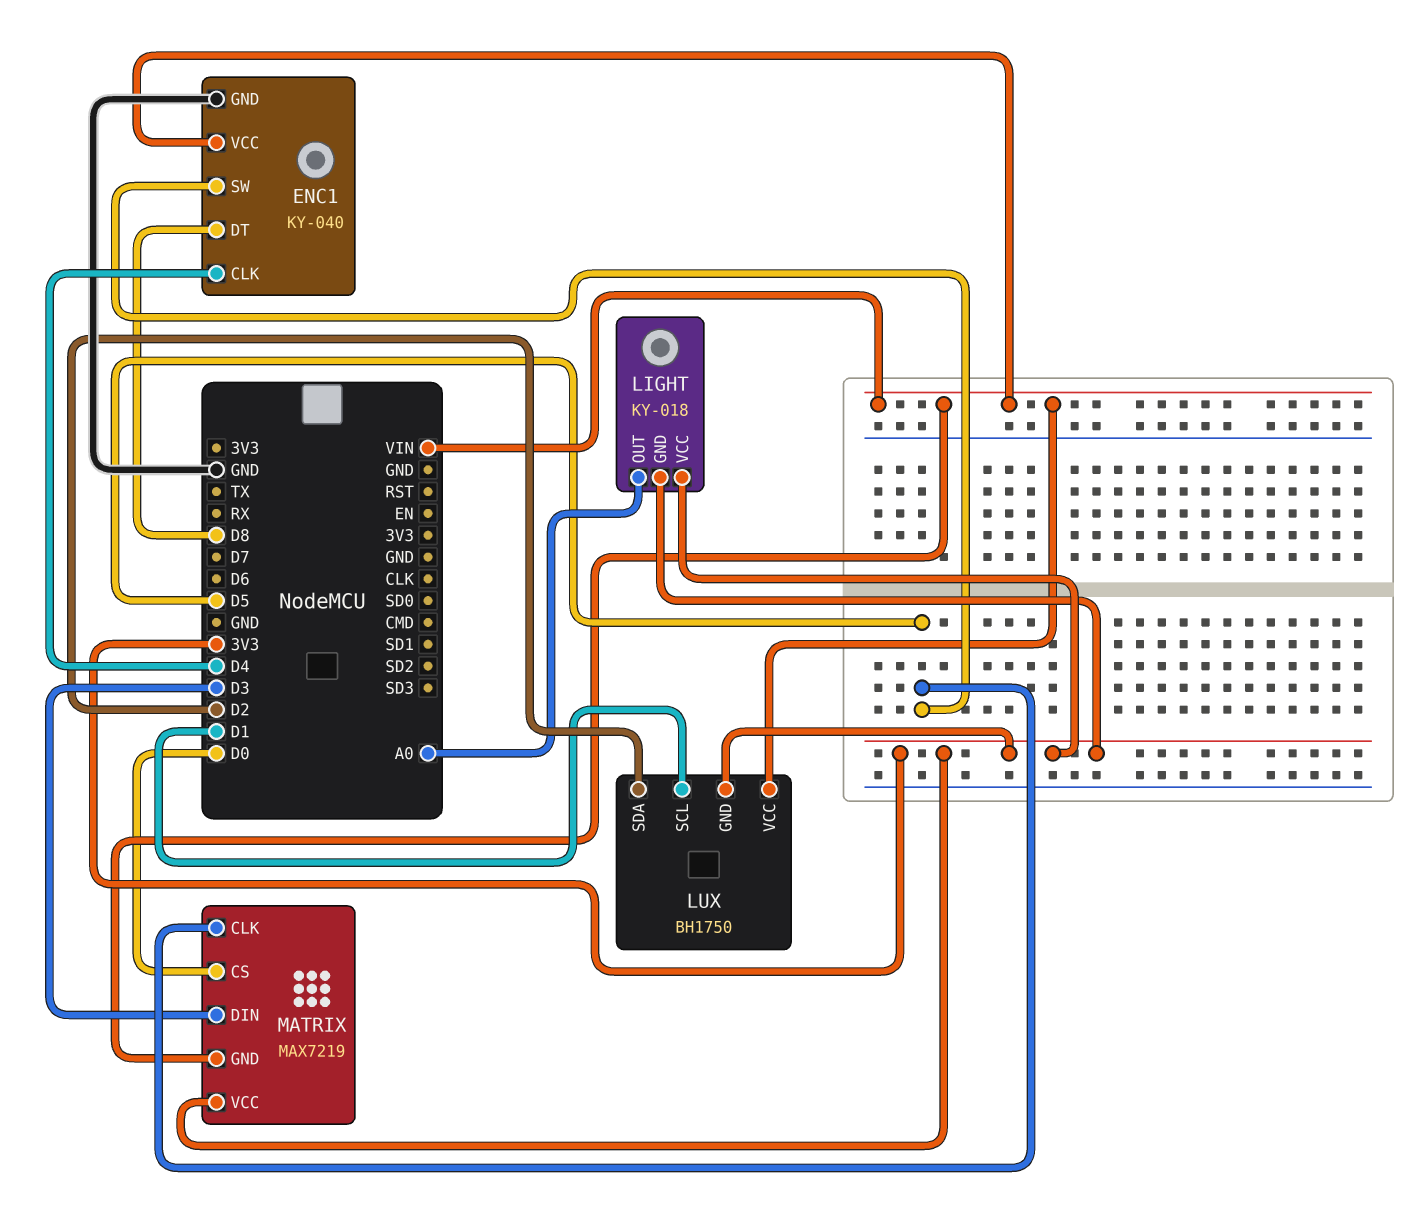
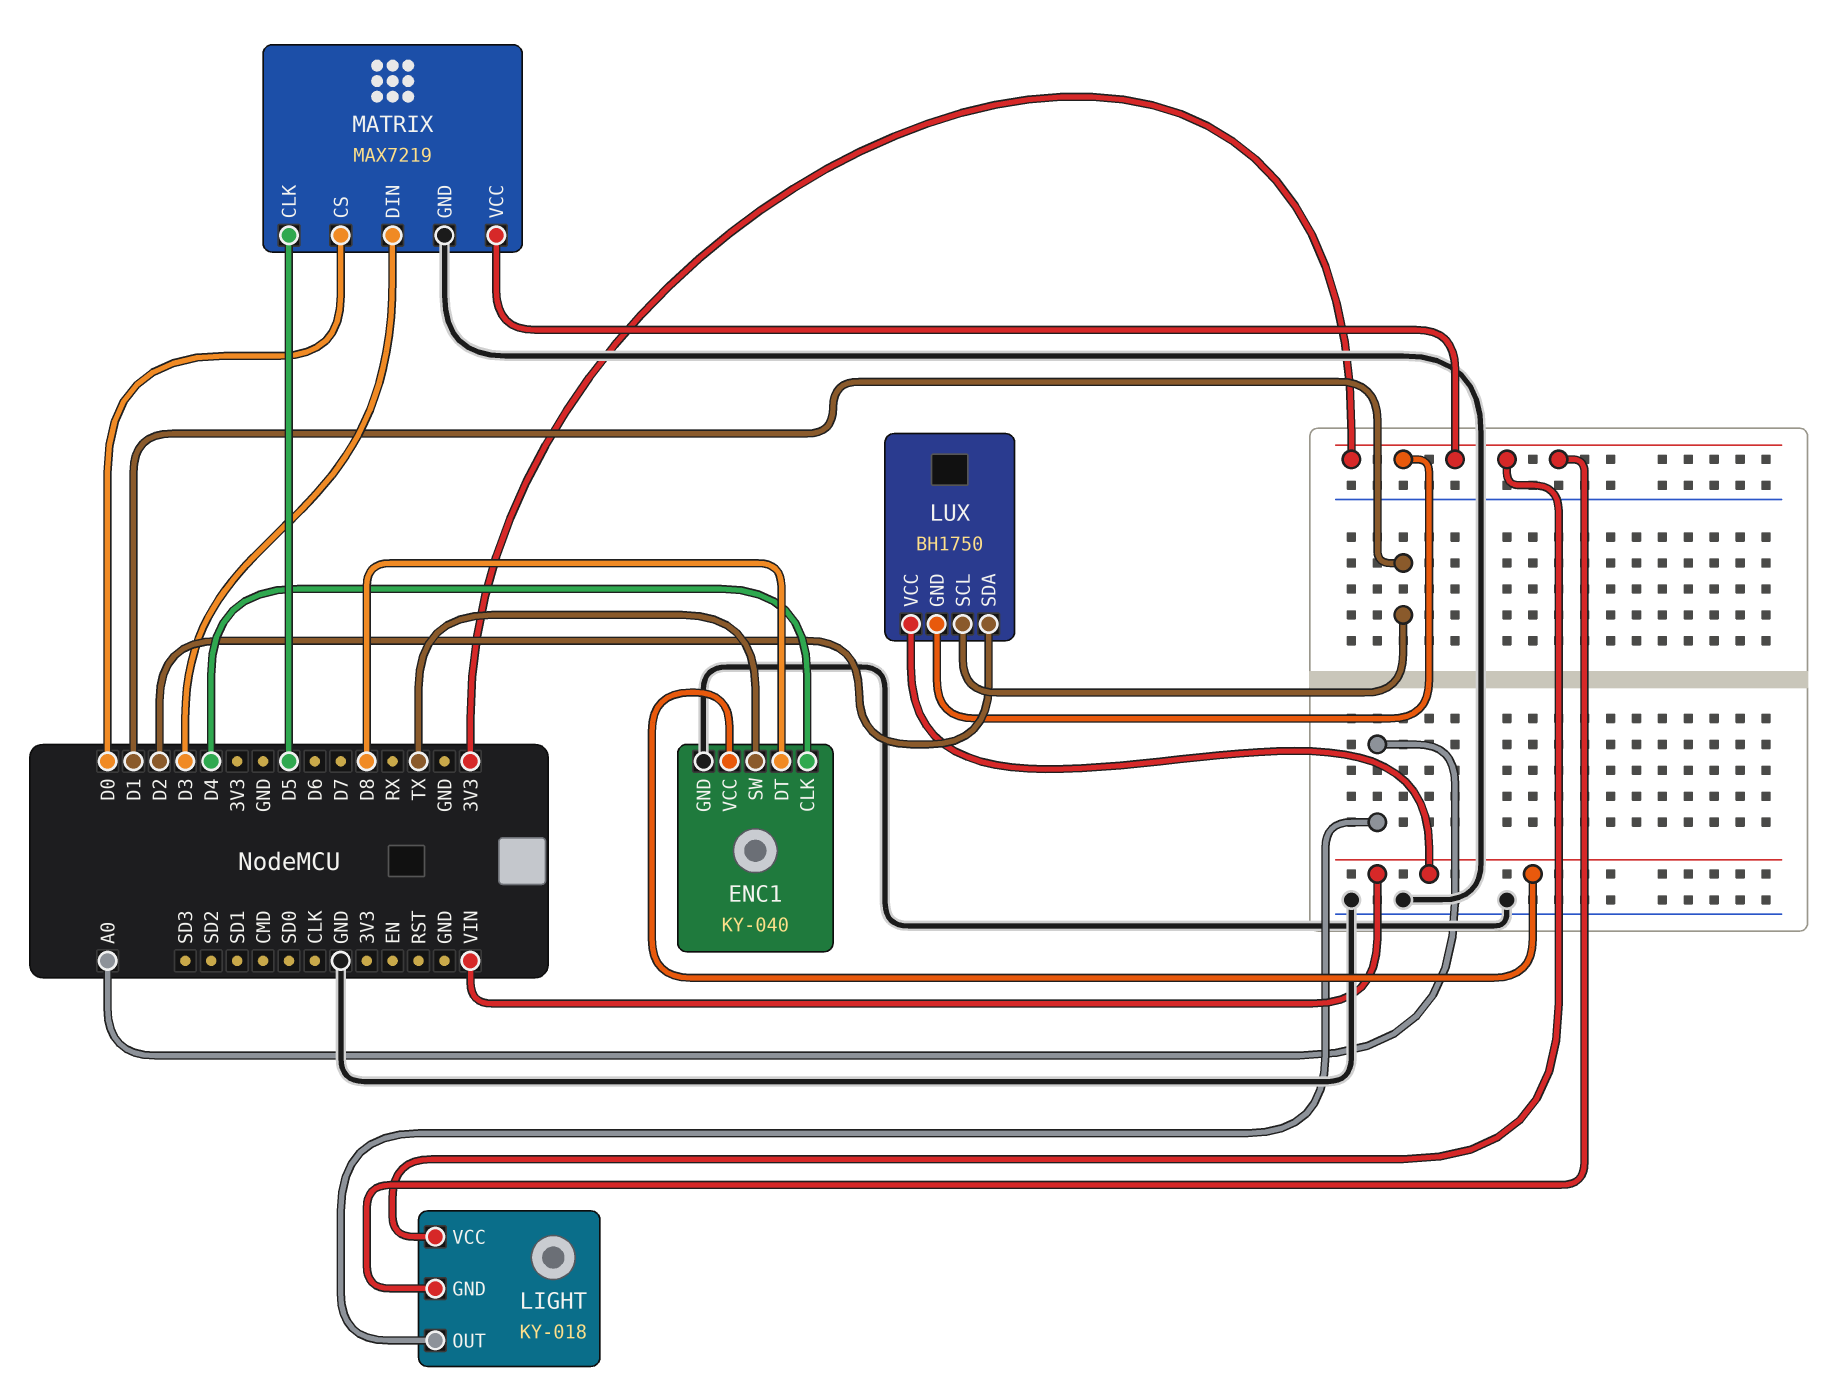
ENC1 pin SW: D5 -> TX
MATRIX pin GND: VIN -> GND

